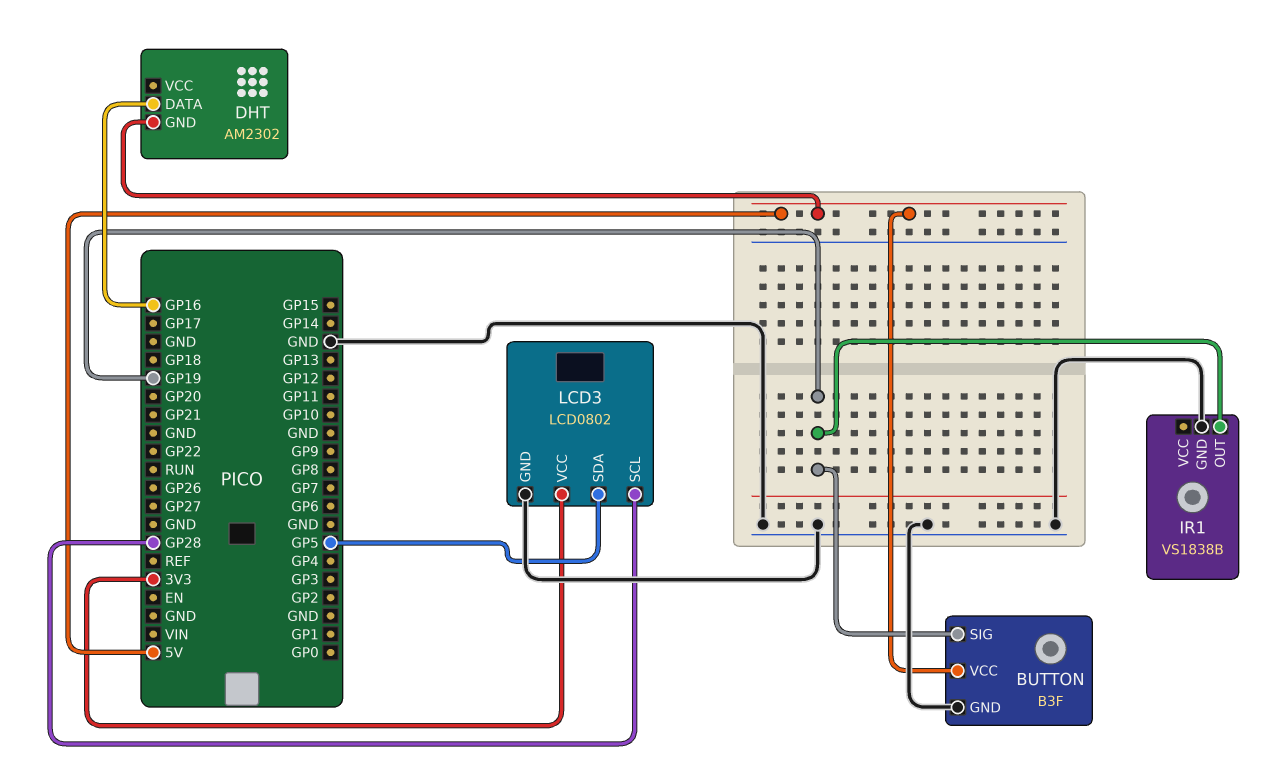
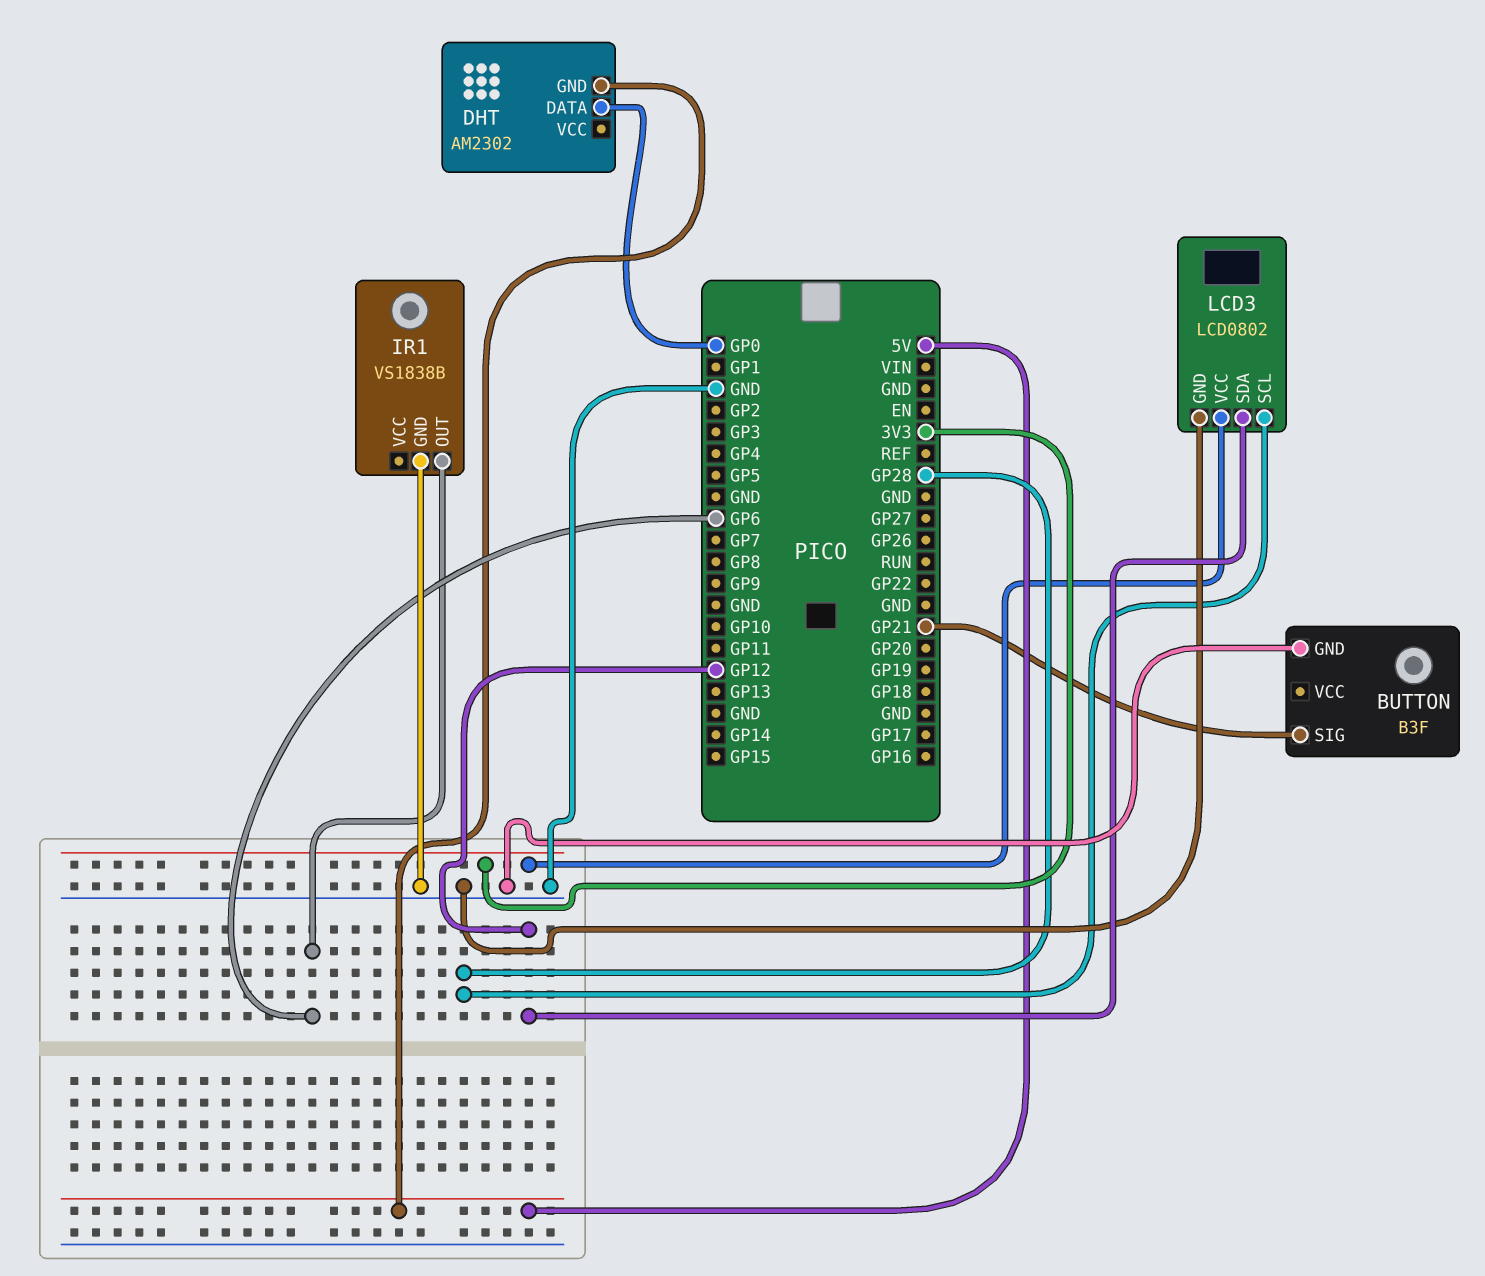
BUTTON pin SIG: GP19 -> GP21
BUTTON pin VCC: 5V -> none
DHT pin DATA: GP16 -> GP0
IR1 pin OUT: GP19 -> GP6
LCD3 pin SDA: GP5 -> GP12

